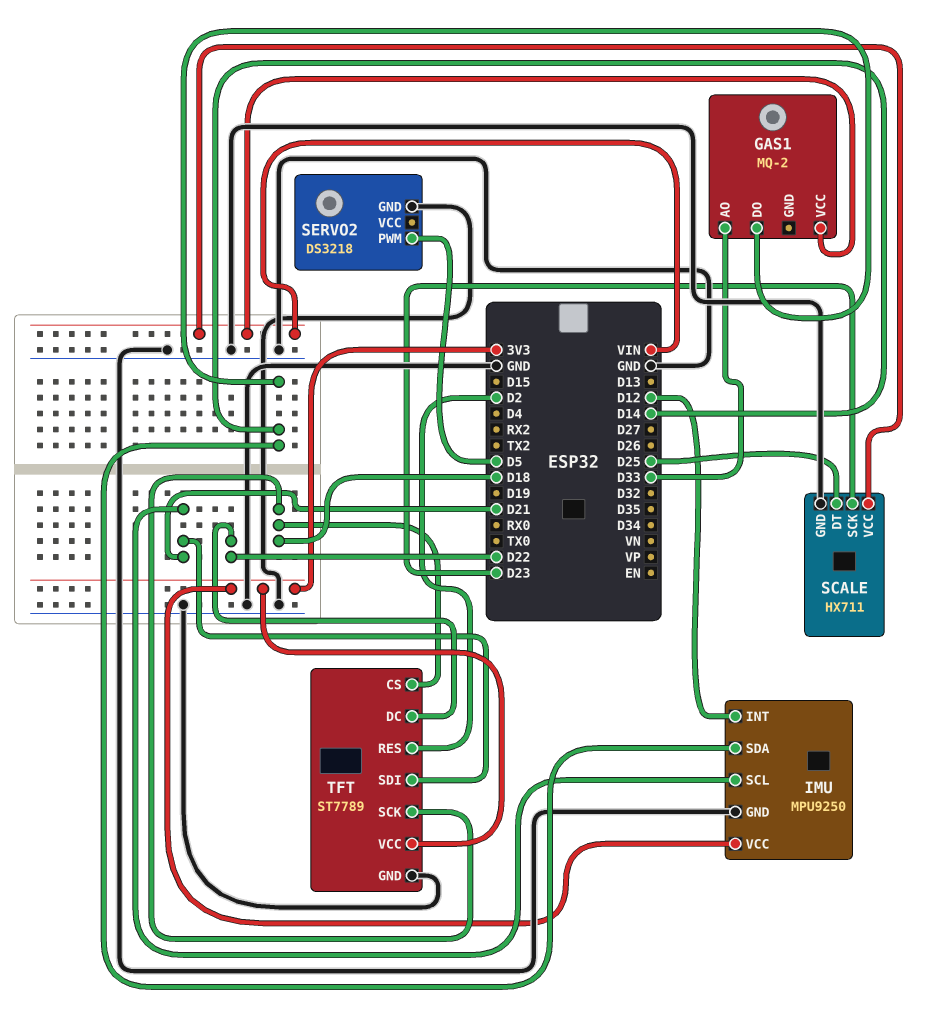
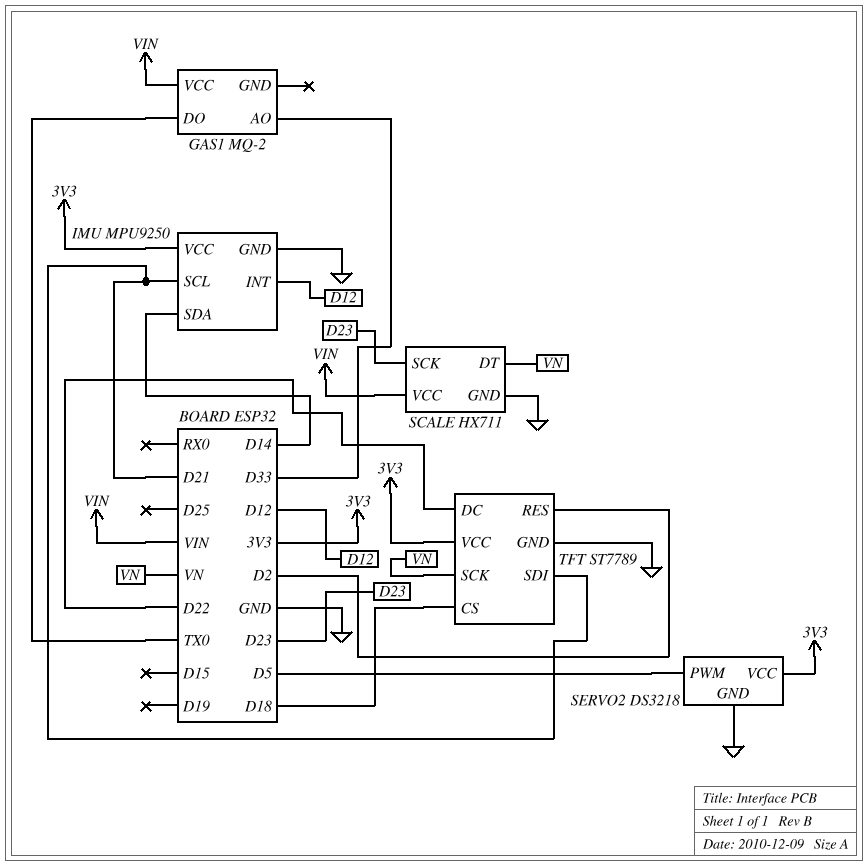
GAS1 pin DO: D14 -> TX0
SCALE pin DT: D25 -> VN
SERVO2 pin VCC: none -> 3V3
TFT pin SCK: D18 -> VN

